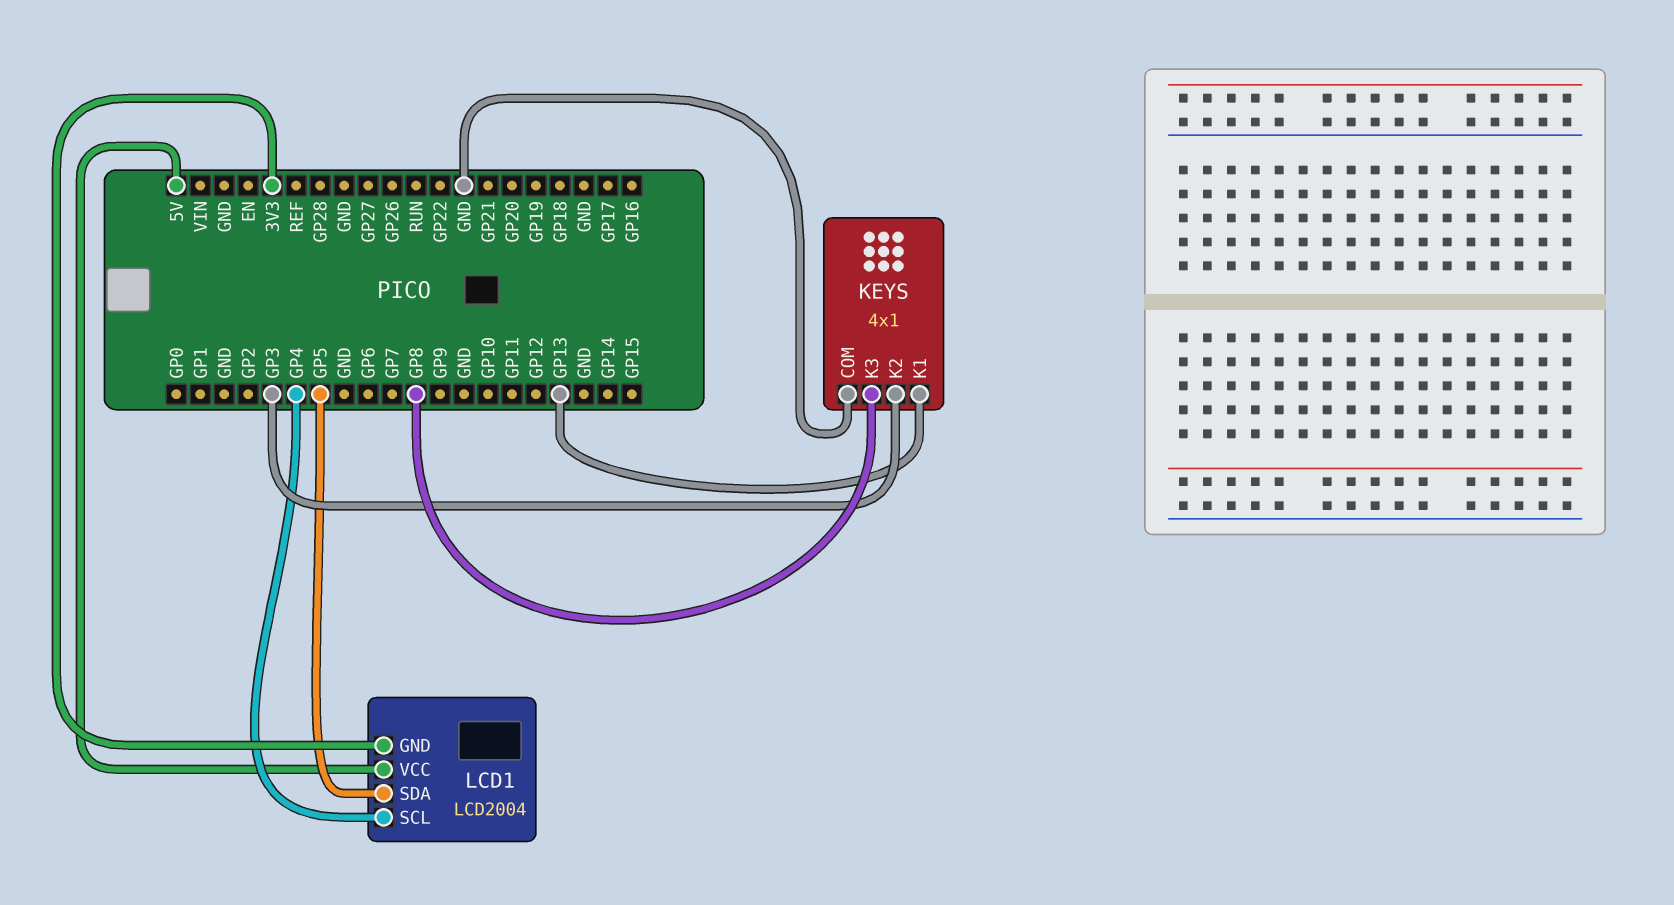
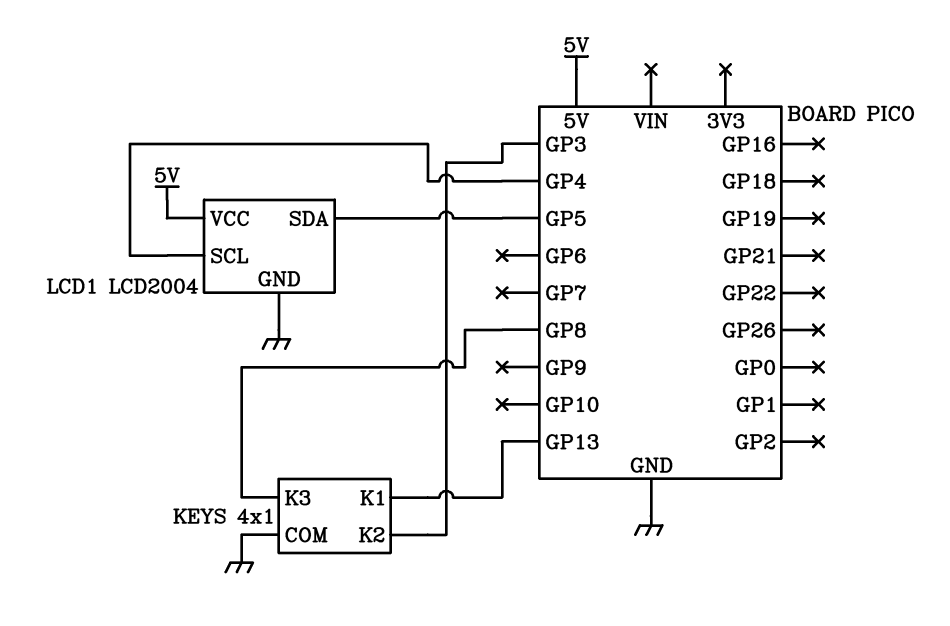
LCD1 pin GND: 3V3 -> GND

